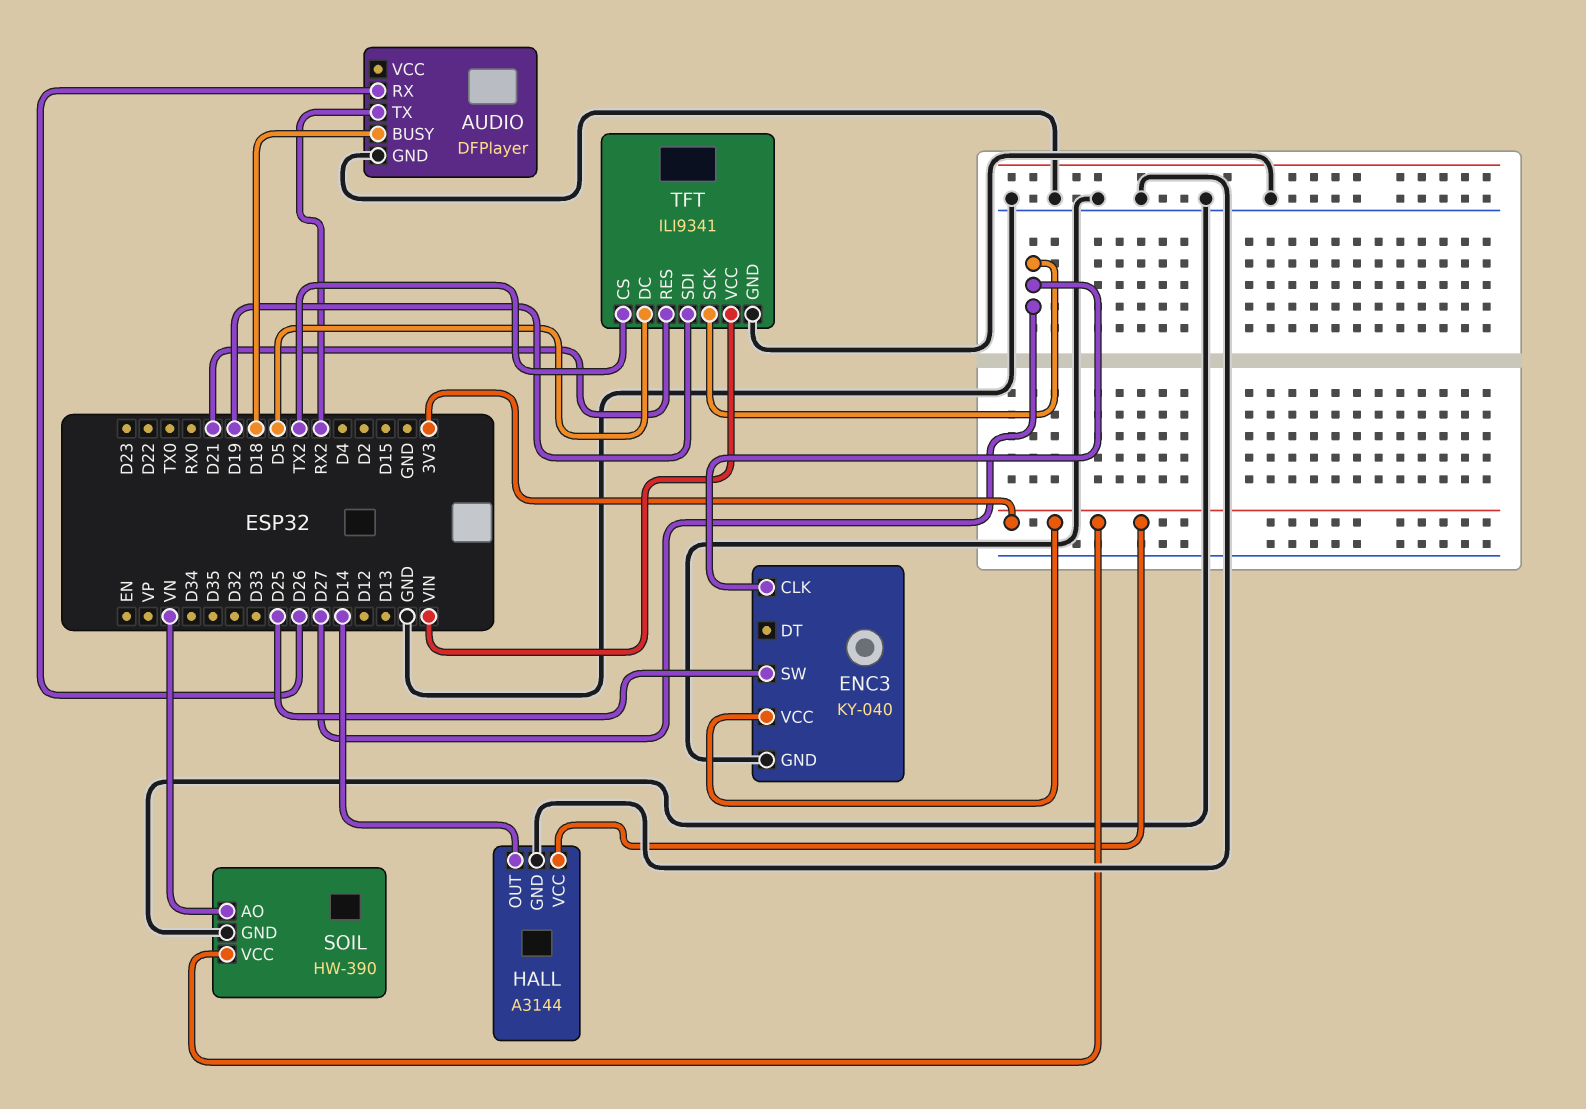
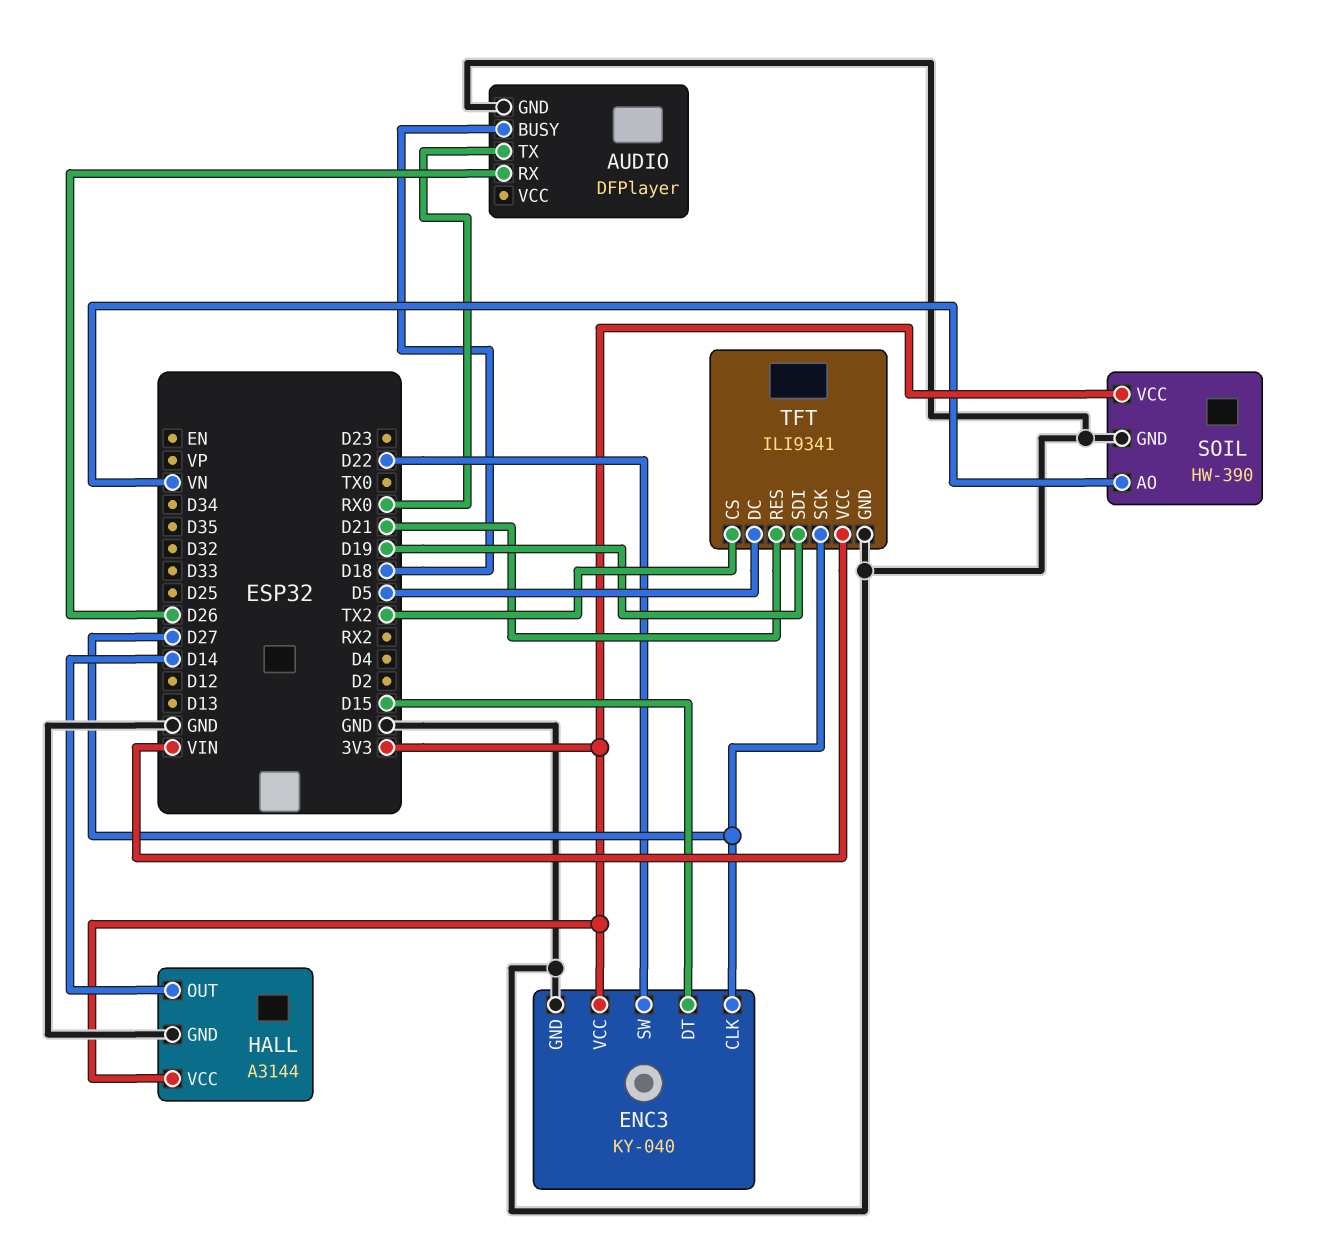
AUDIO pin TX: RX2 -> RX0
ENC3 pin DT: none -> D15
ENC3 pin SW: D25 -> D22

